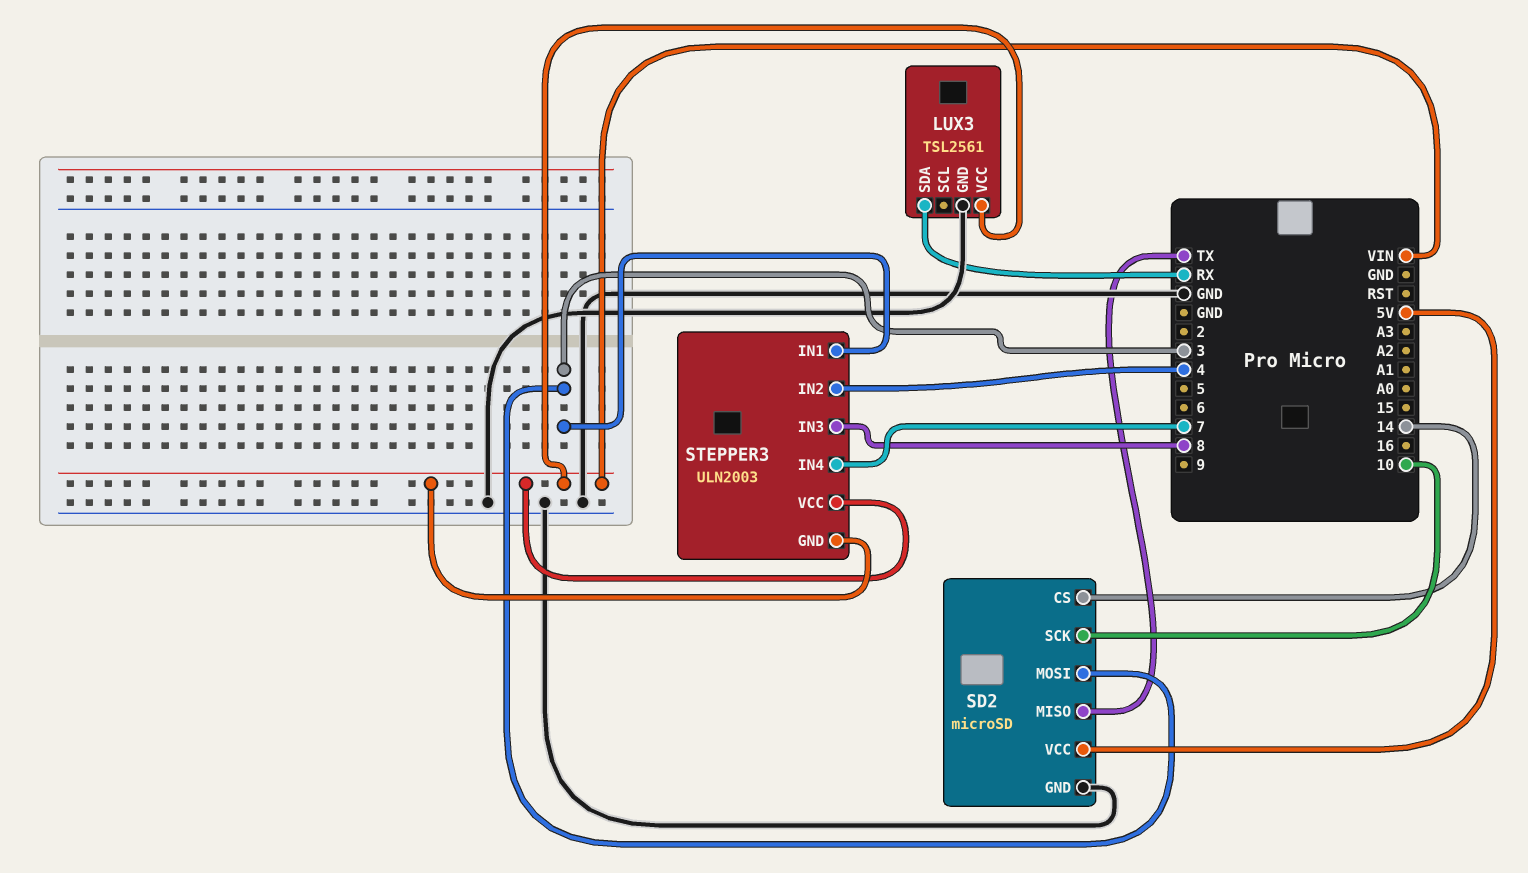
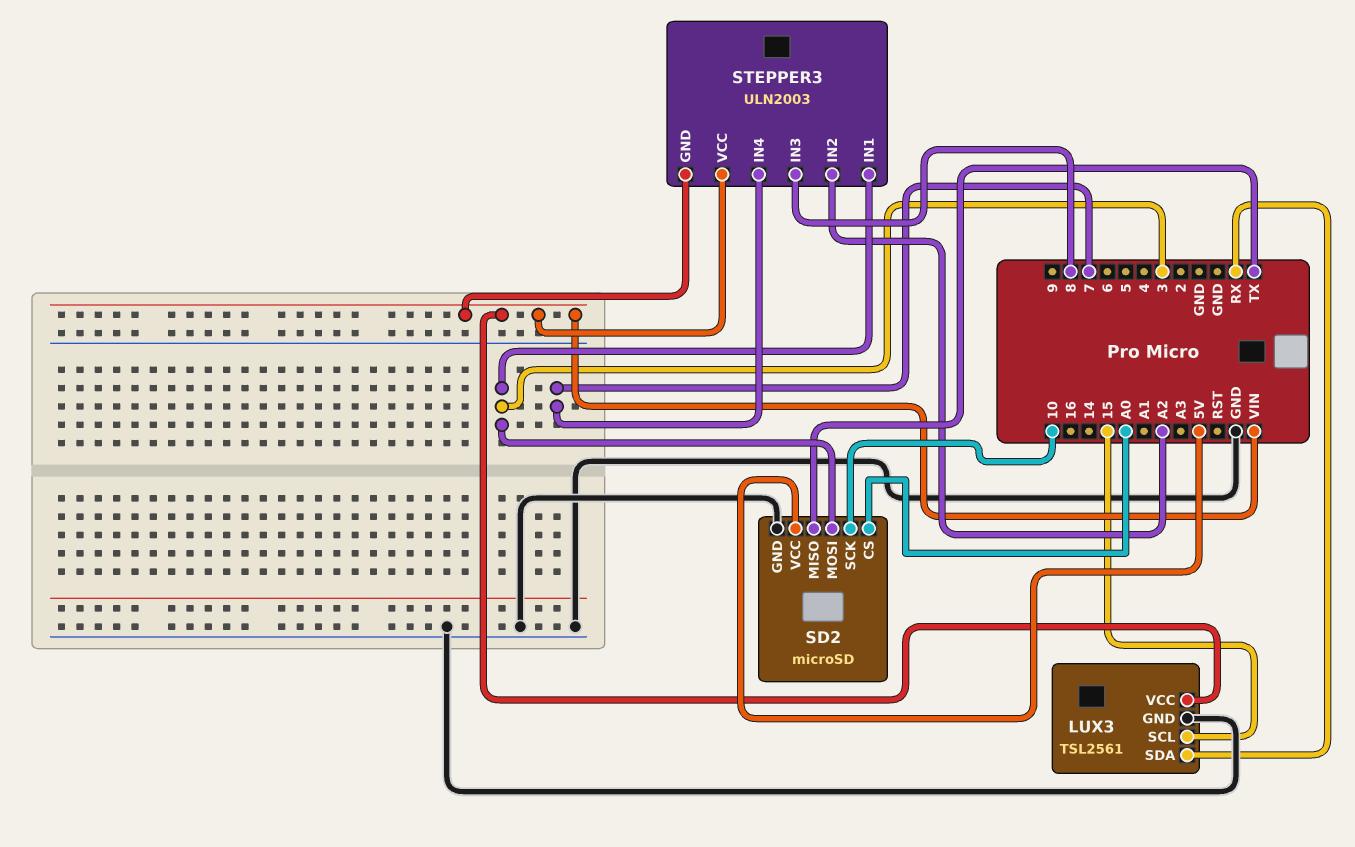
LUX3 pin SCL: none -> 15
SD2 pin CS: 14 -> A0
STEPPER3 pin IN2: 4 -> A2

